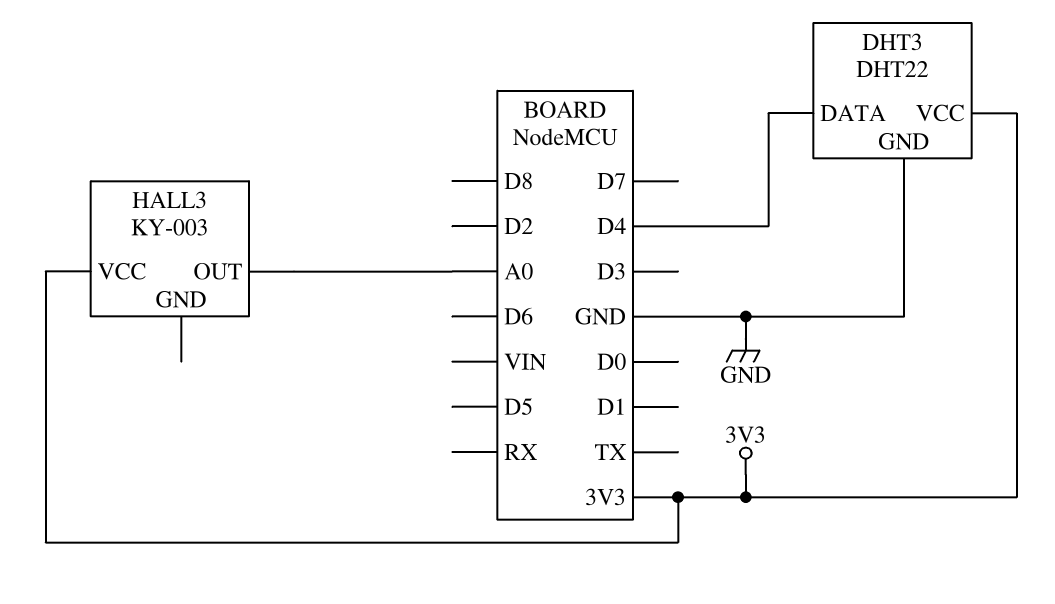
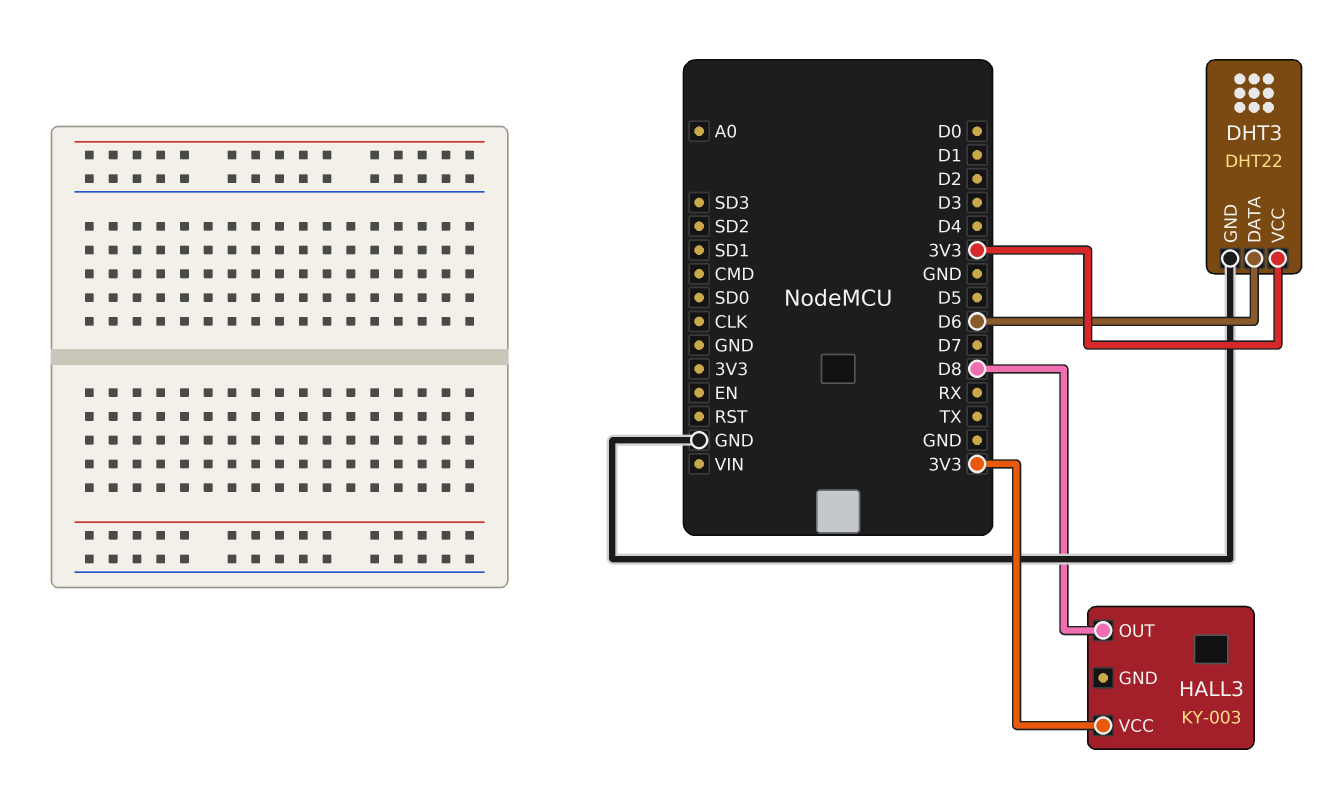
DHT3 pin DATA: D4 -> D6
HALL3 pin OUT: A0 -> D8

